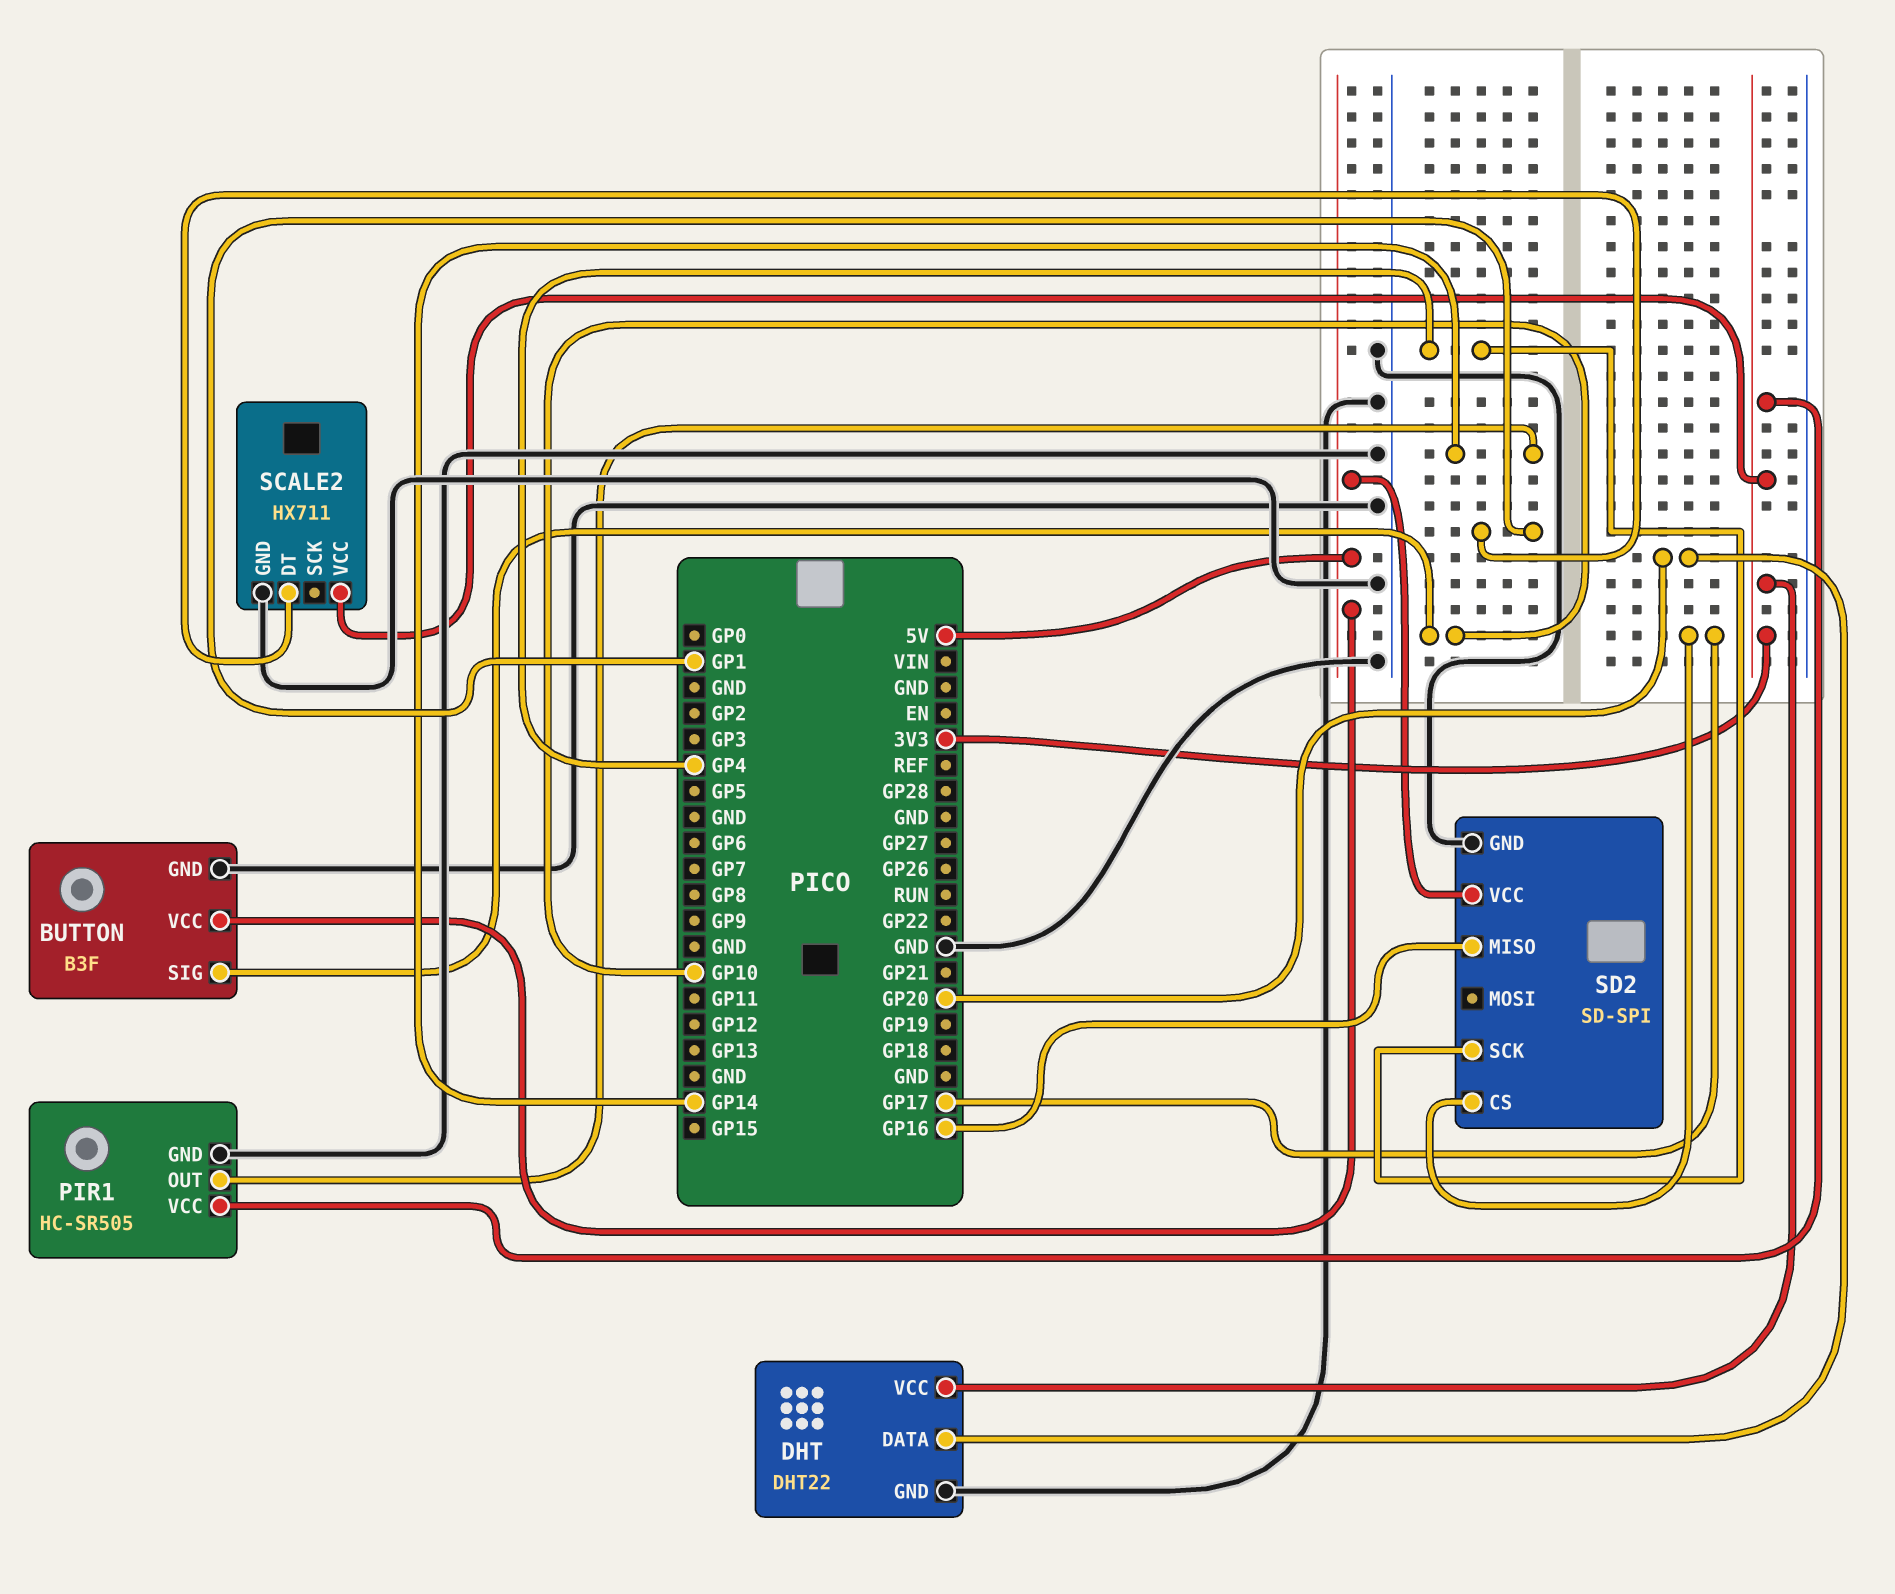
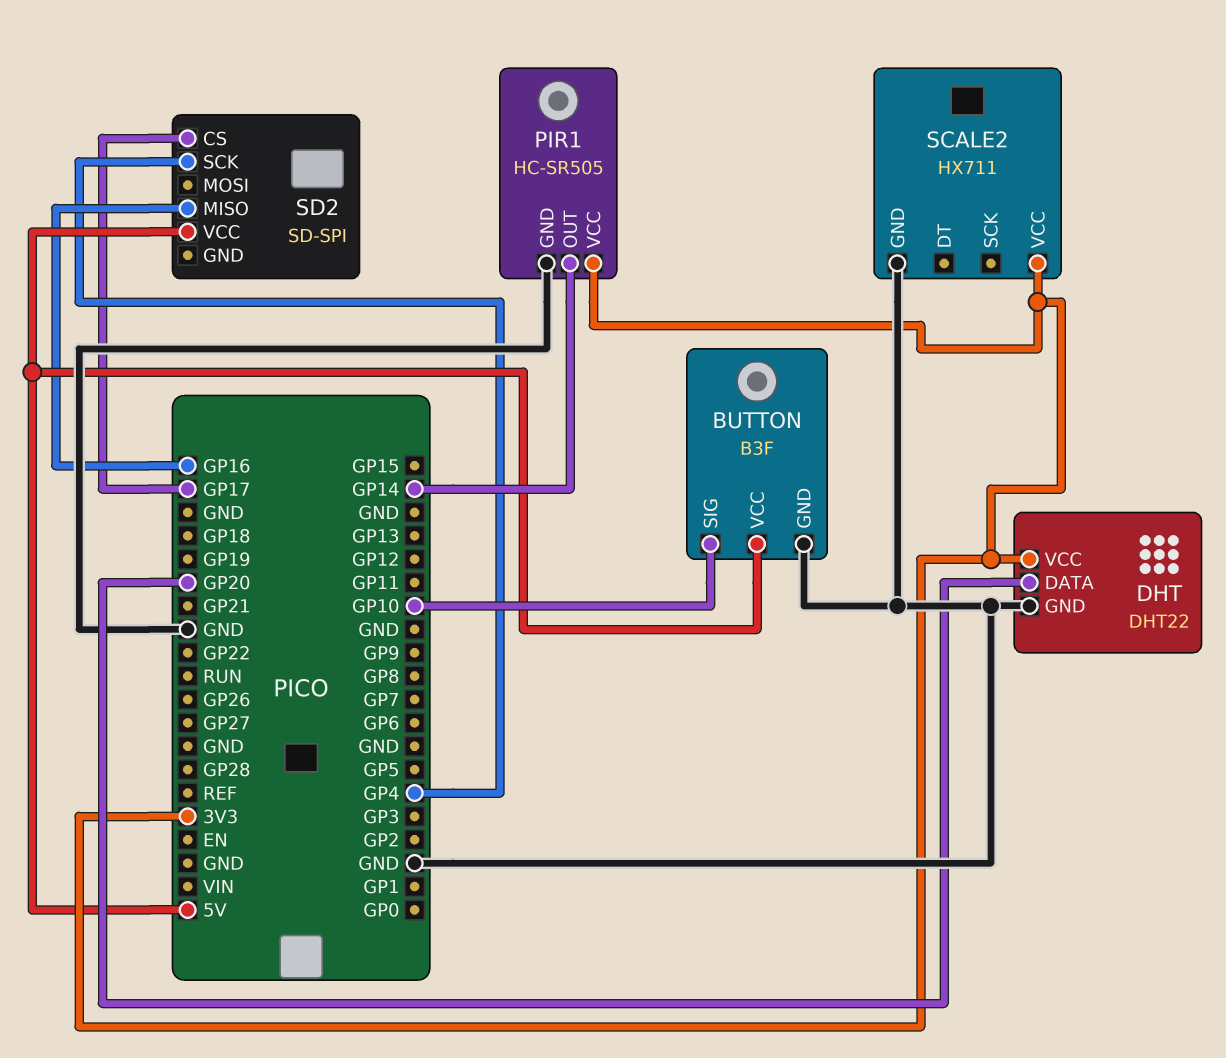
SCALE2 pin DT: GP1 -> none
SD2 pin GND: GND -> none

